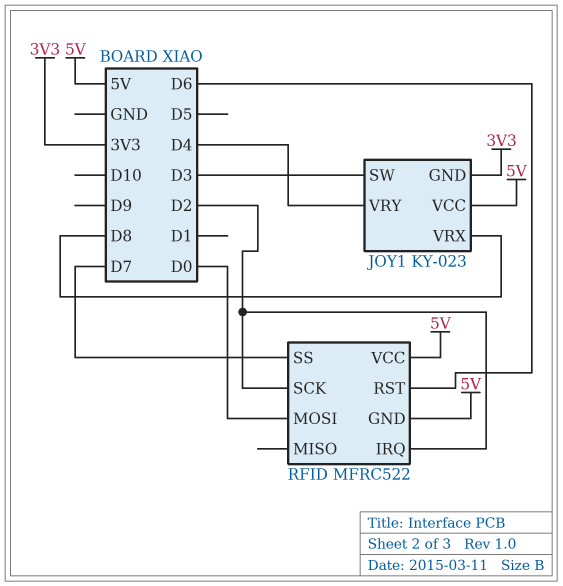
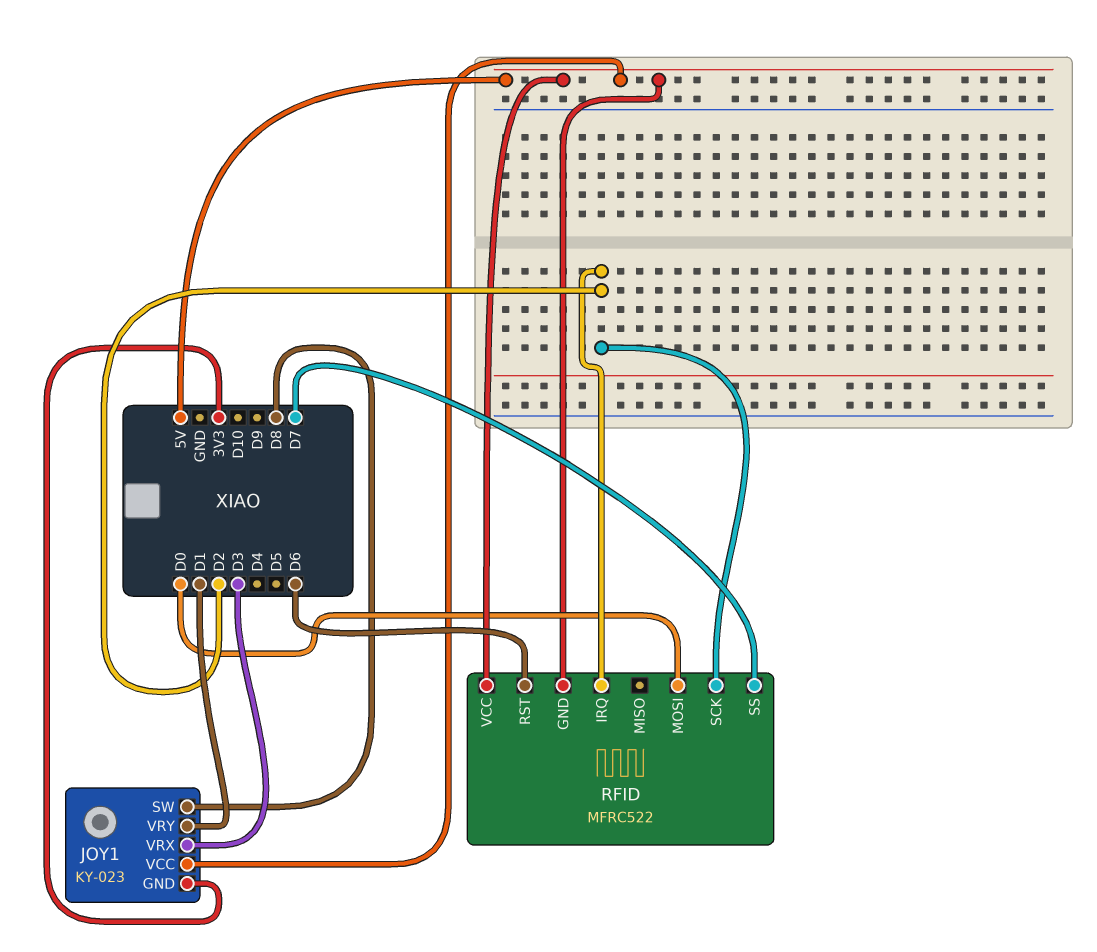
JOY1 pin SW: D3 -> D8
JOY1 pin VRX: D8 -> D3
JOY1 pin VRY: D4 -> D1

